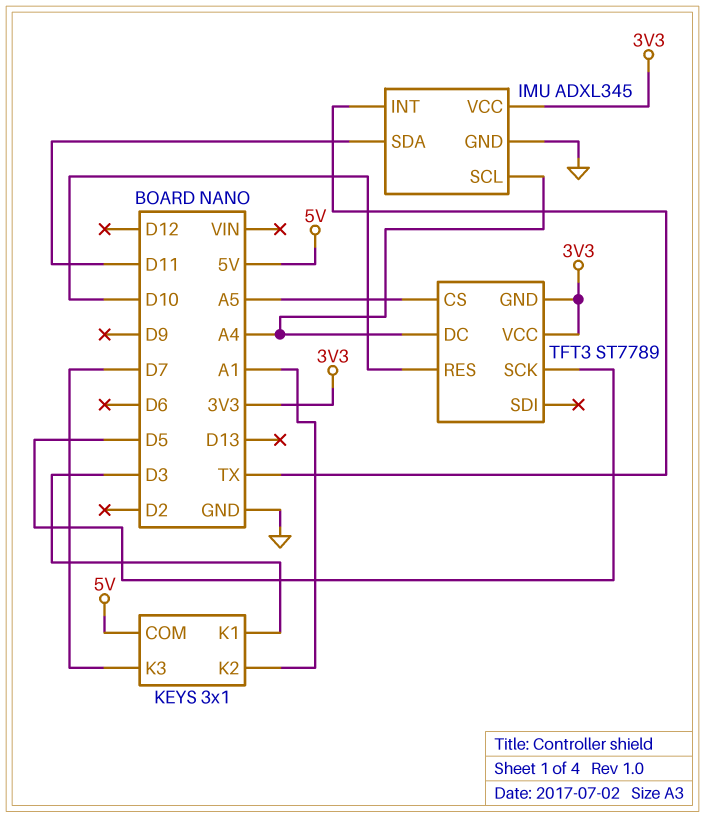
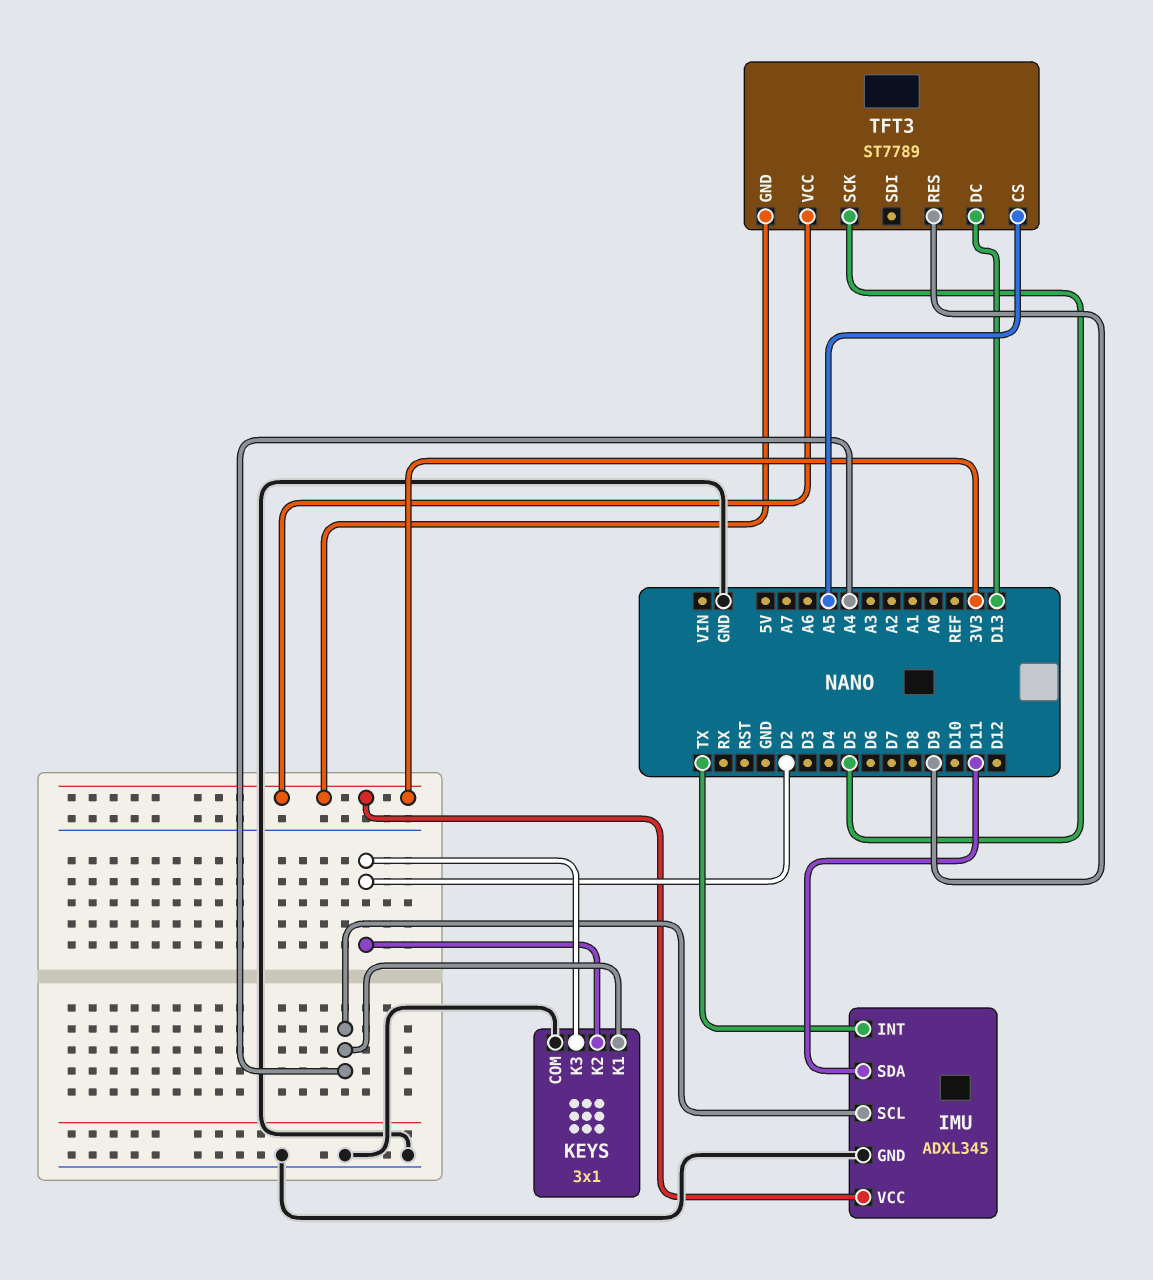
KEYS pin COM: 5V -> GND
KEYS pin K1: D3 -> A4
KEYS pin K2: A1 -> D2
KEYS pin K3: D7 -> D2
TFT3 pin DC: A4 -> D13
TFT3 pin RES: D10 -> D9

